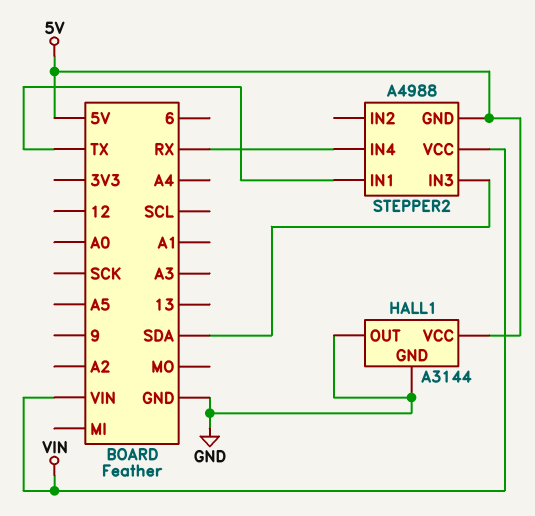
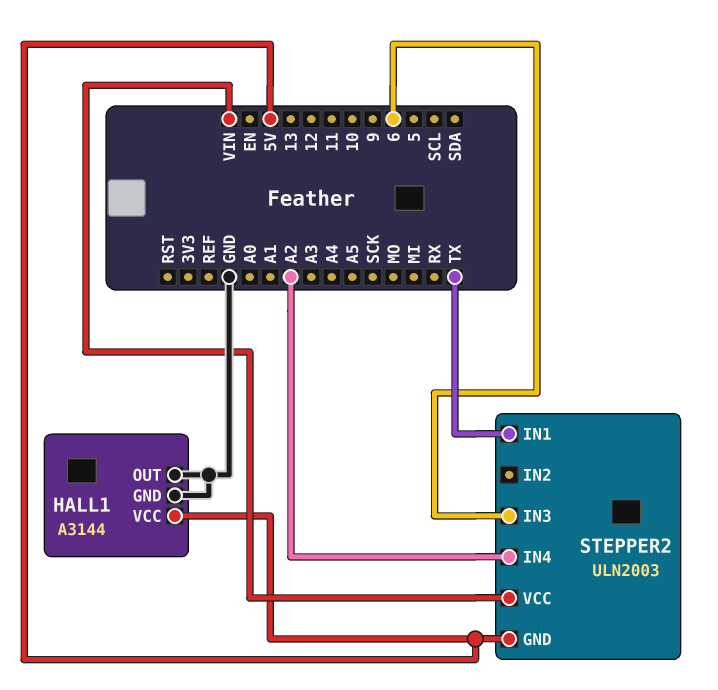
STEPPER2: A4988 -> ULN2003
STEPPER2 pin IN3: SDA -> 6
STEPPER2 pin IN4: RX -> A2

